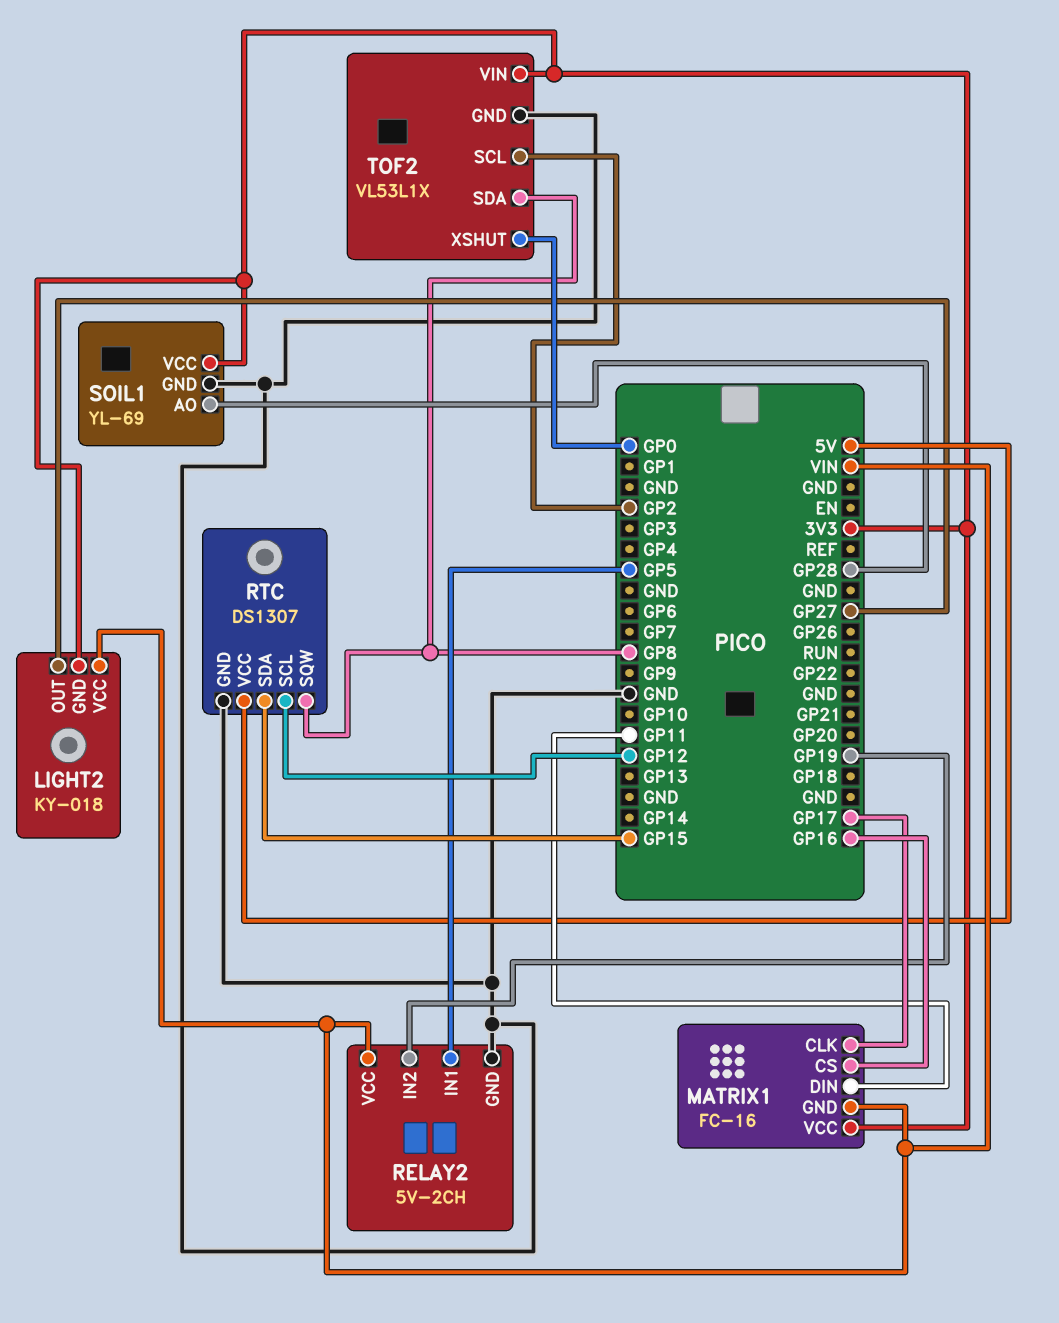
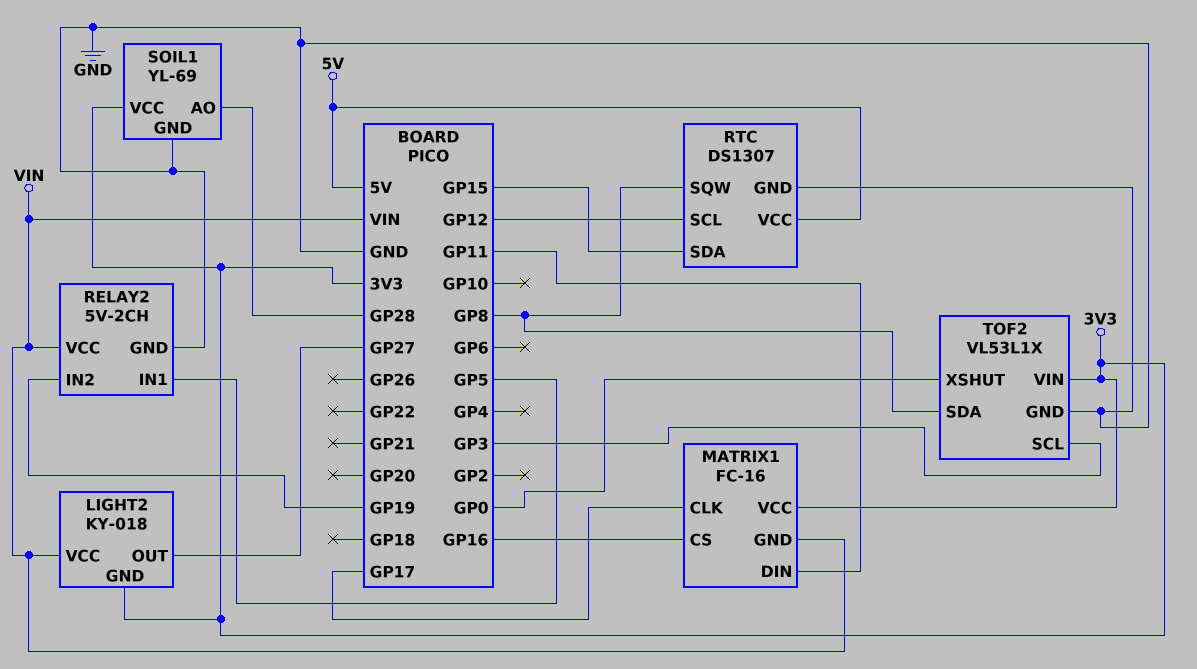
TOF2 pin SCL: GP2 -> GP3

